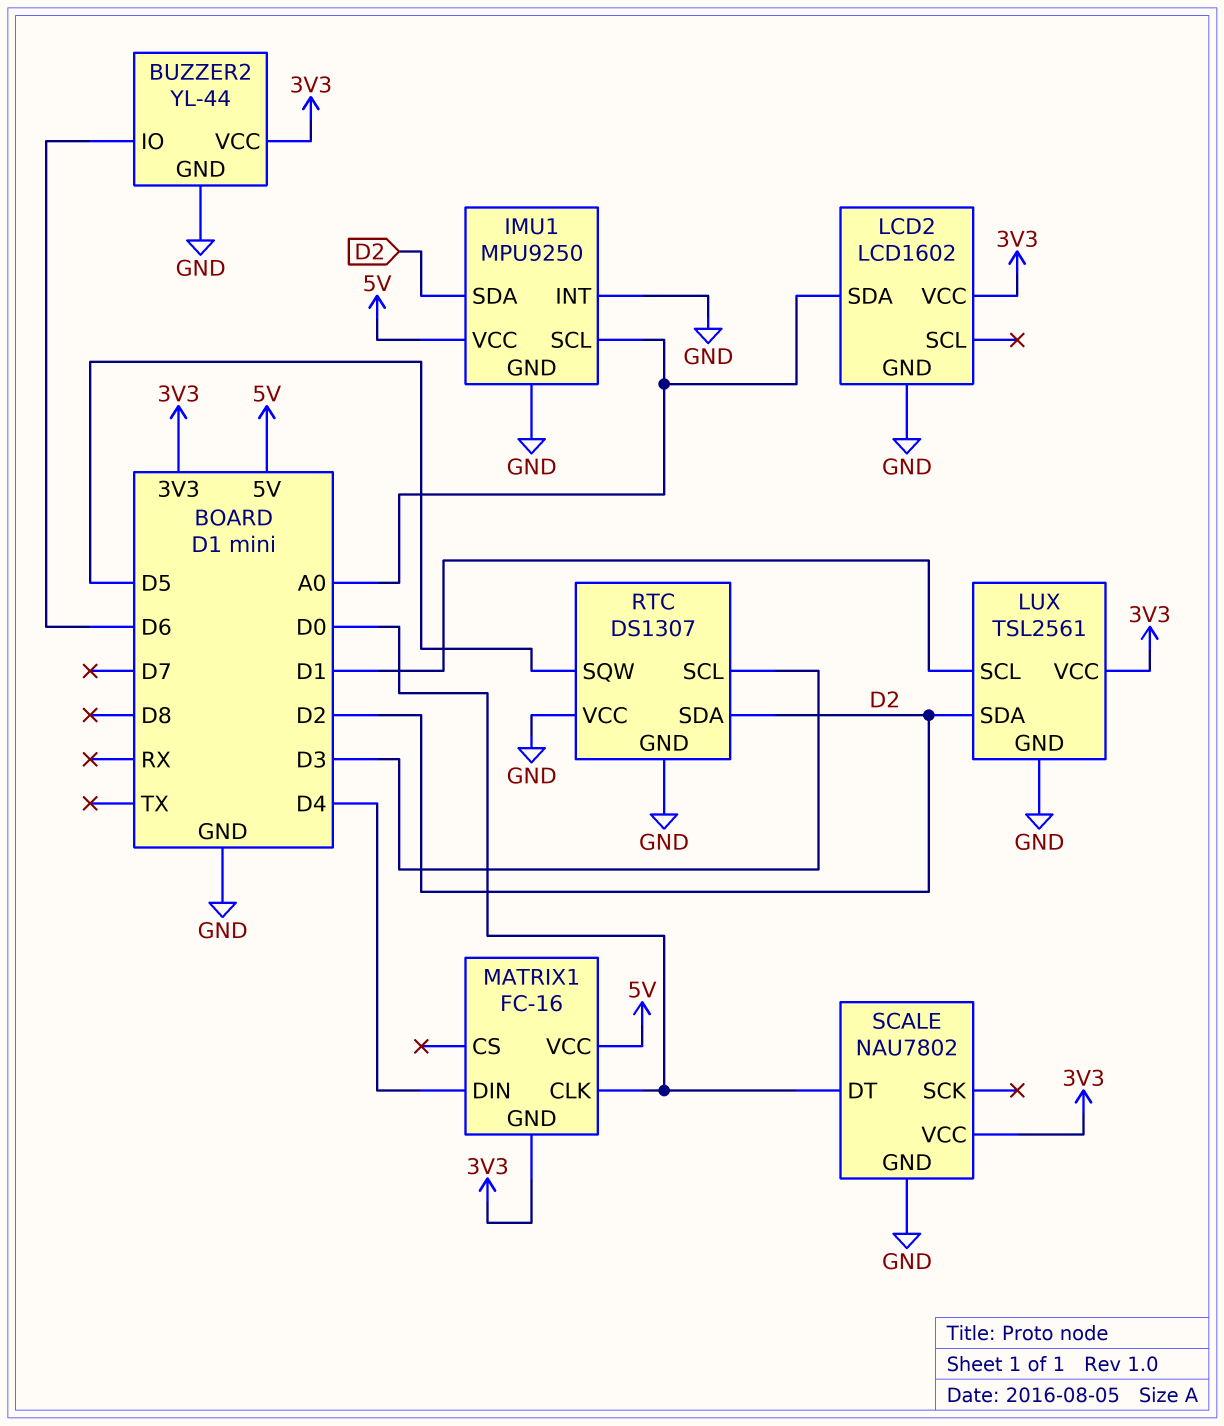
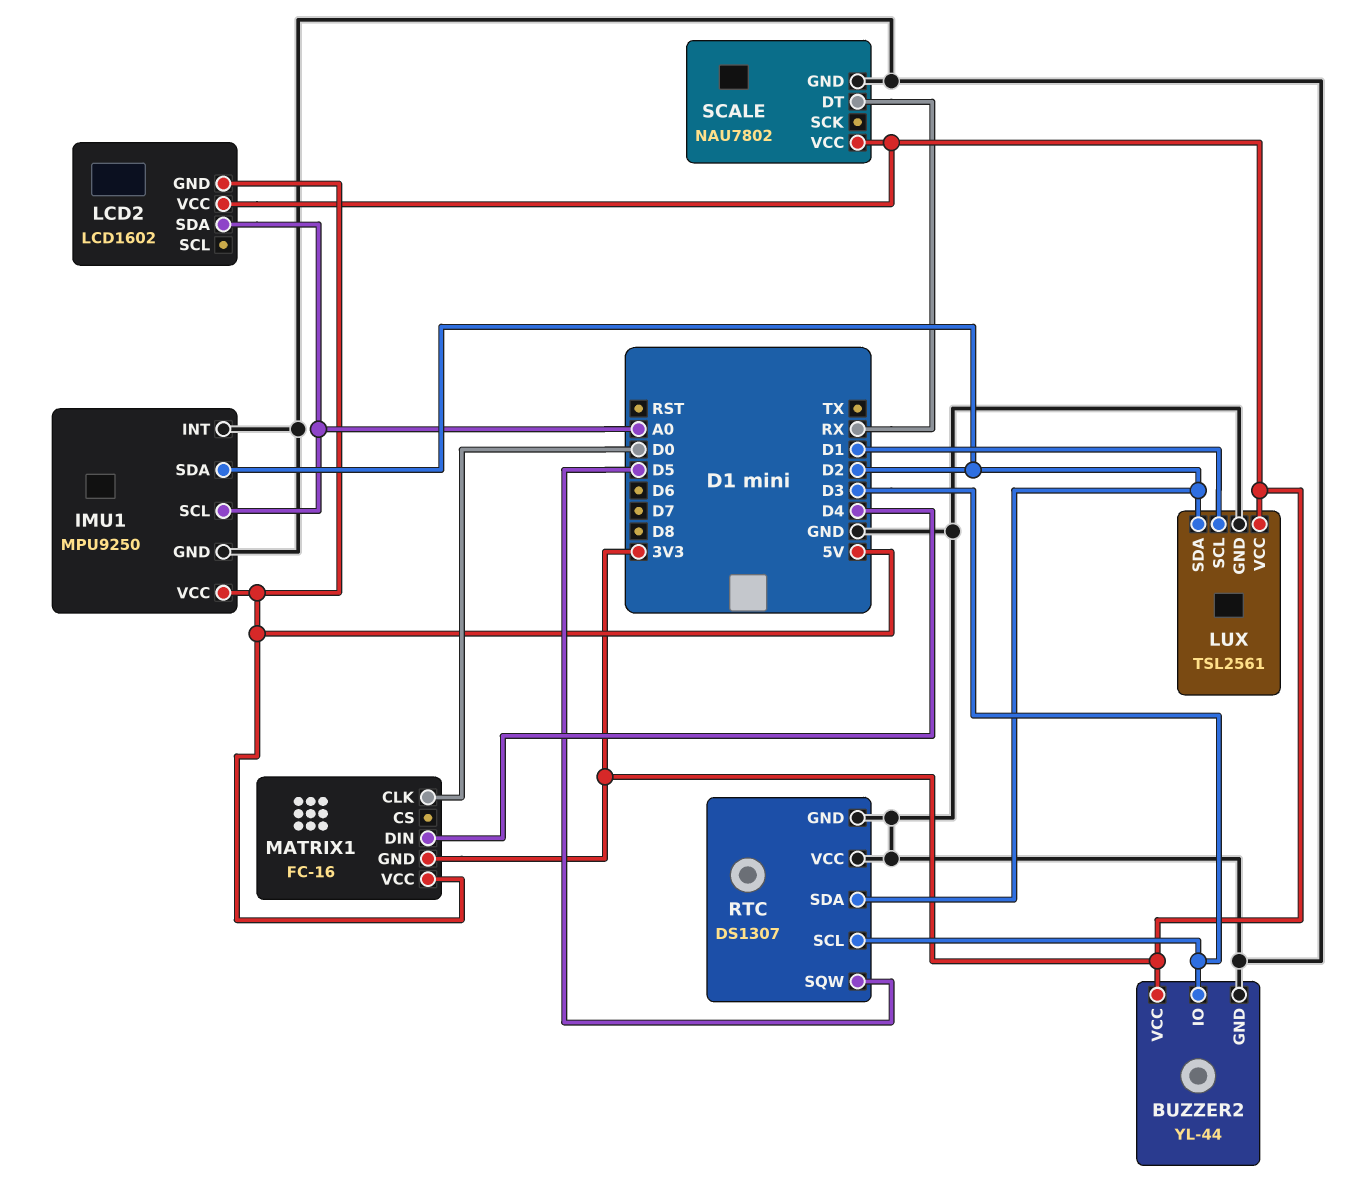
BUZZER2 pin IO: D6 -> D3
LCD2 pin GND: GND -> 5V
SCALE pin DT: D0 -> RX

